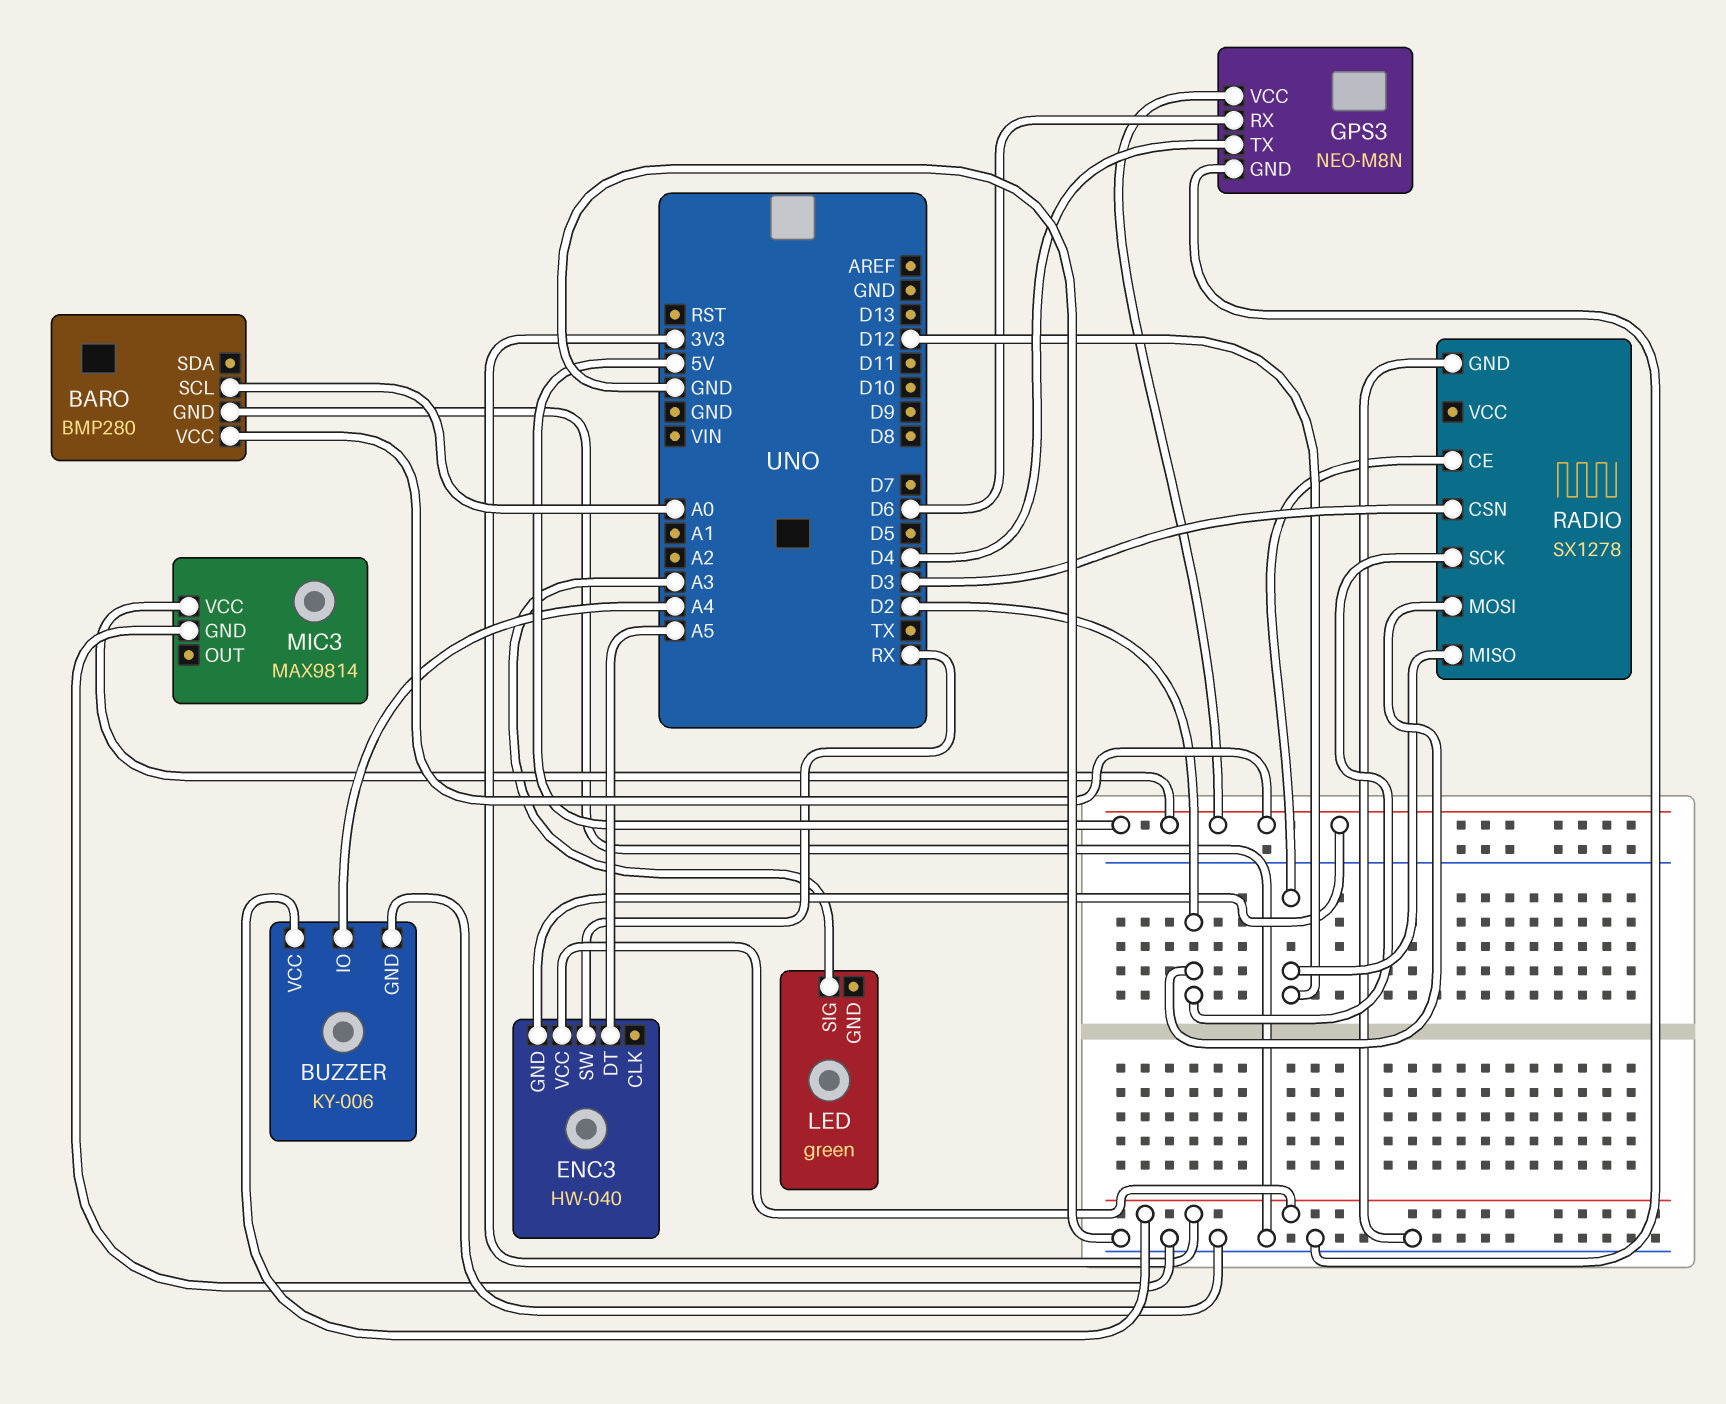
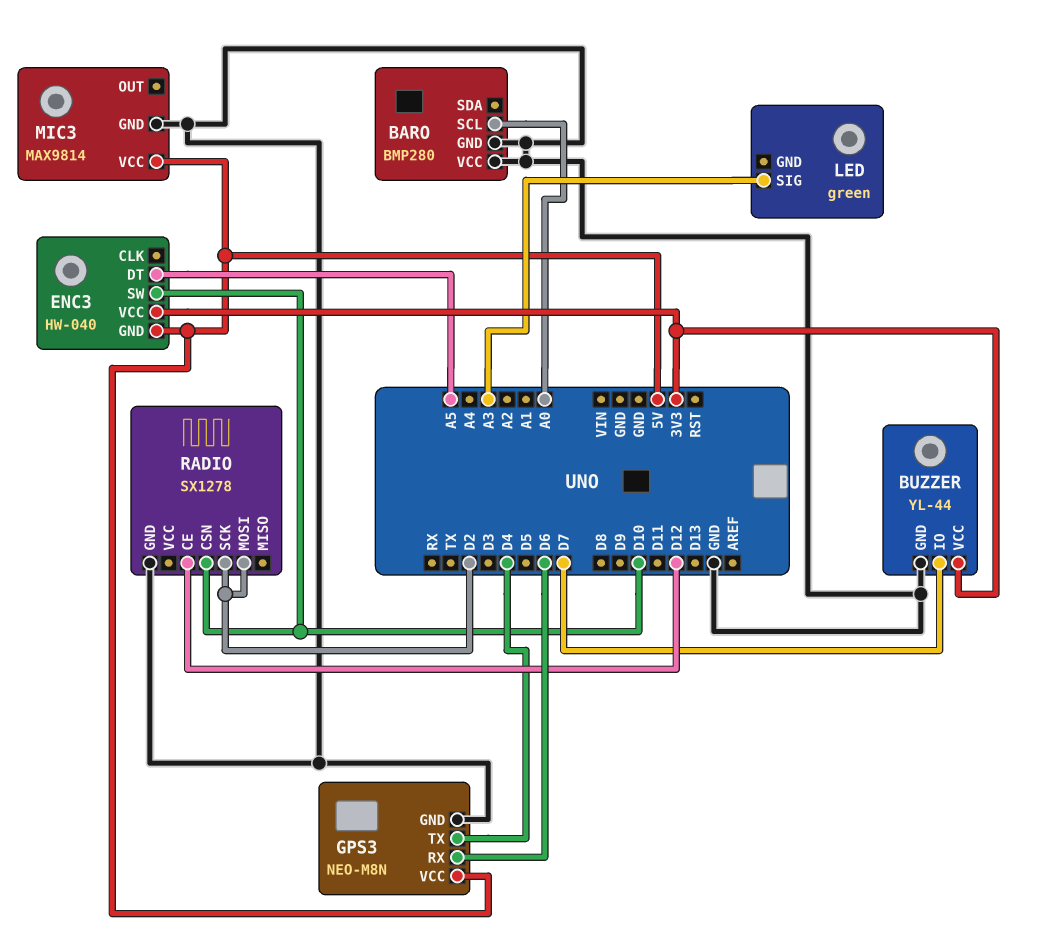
BARO pin VCC: 5V -> GND
BUZZER: KY-006 -> YL-44
BUZZER pin IO: A4 -> D7
ENC3 pin SW: RX -> D10
RADIO pin CSN: D3 -> D10
RADIO pin MISO: D12 -> none

